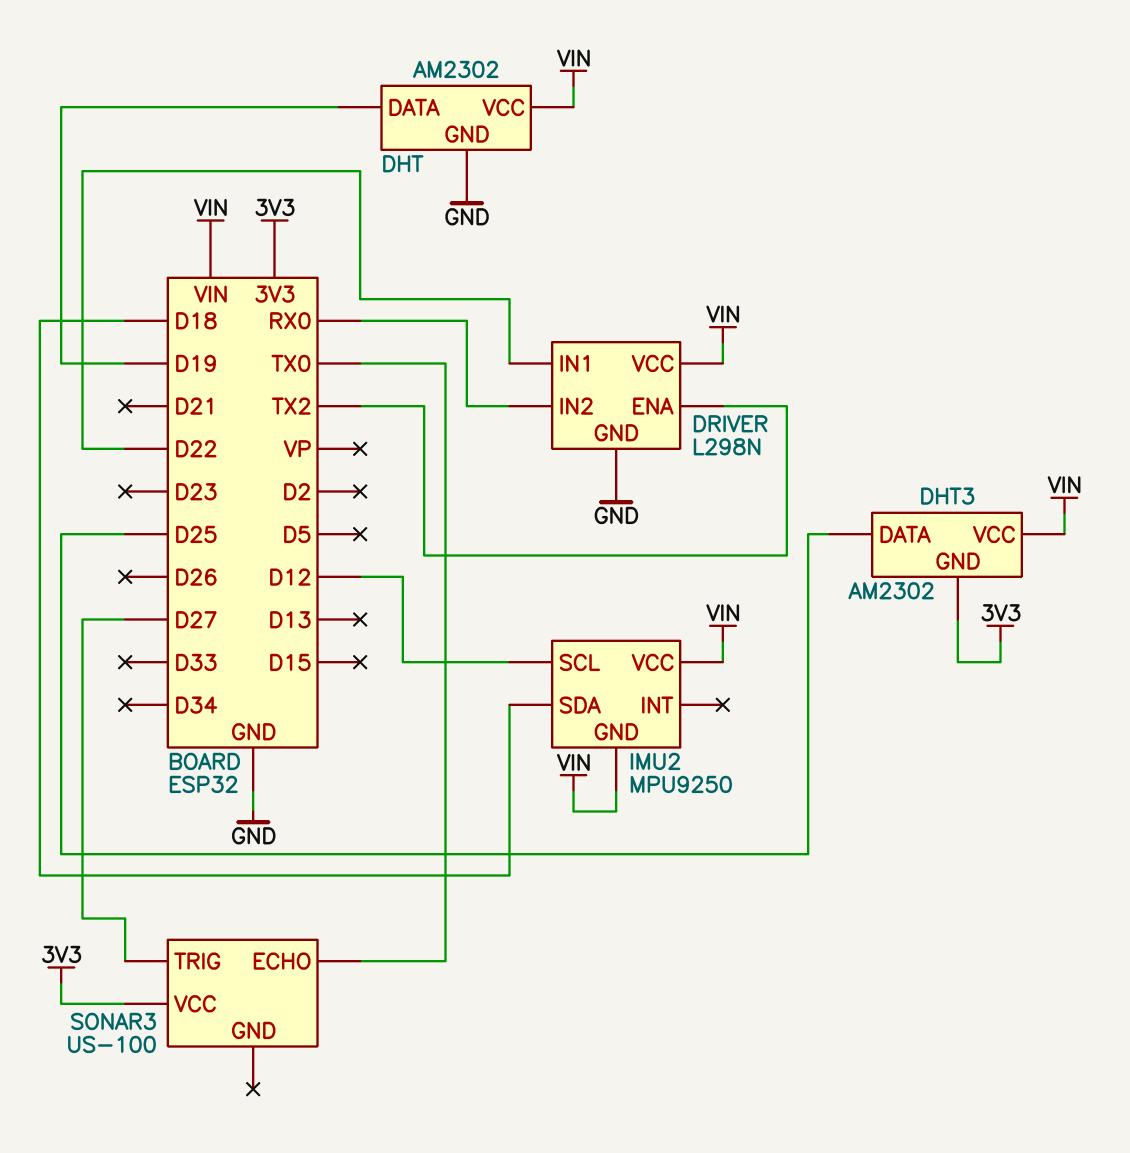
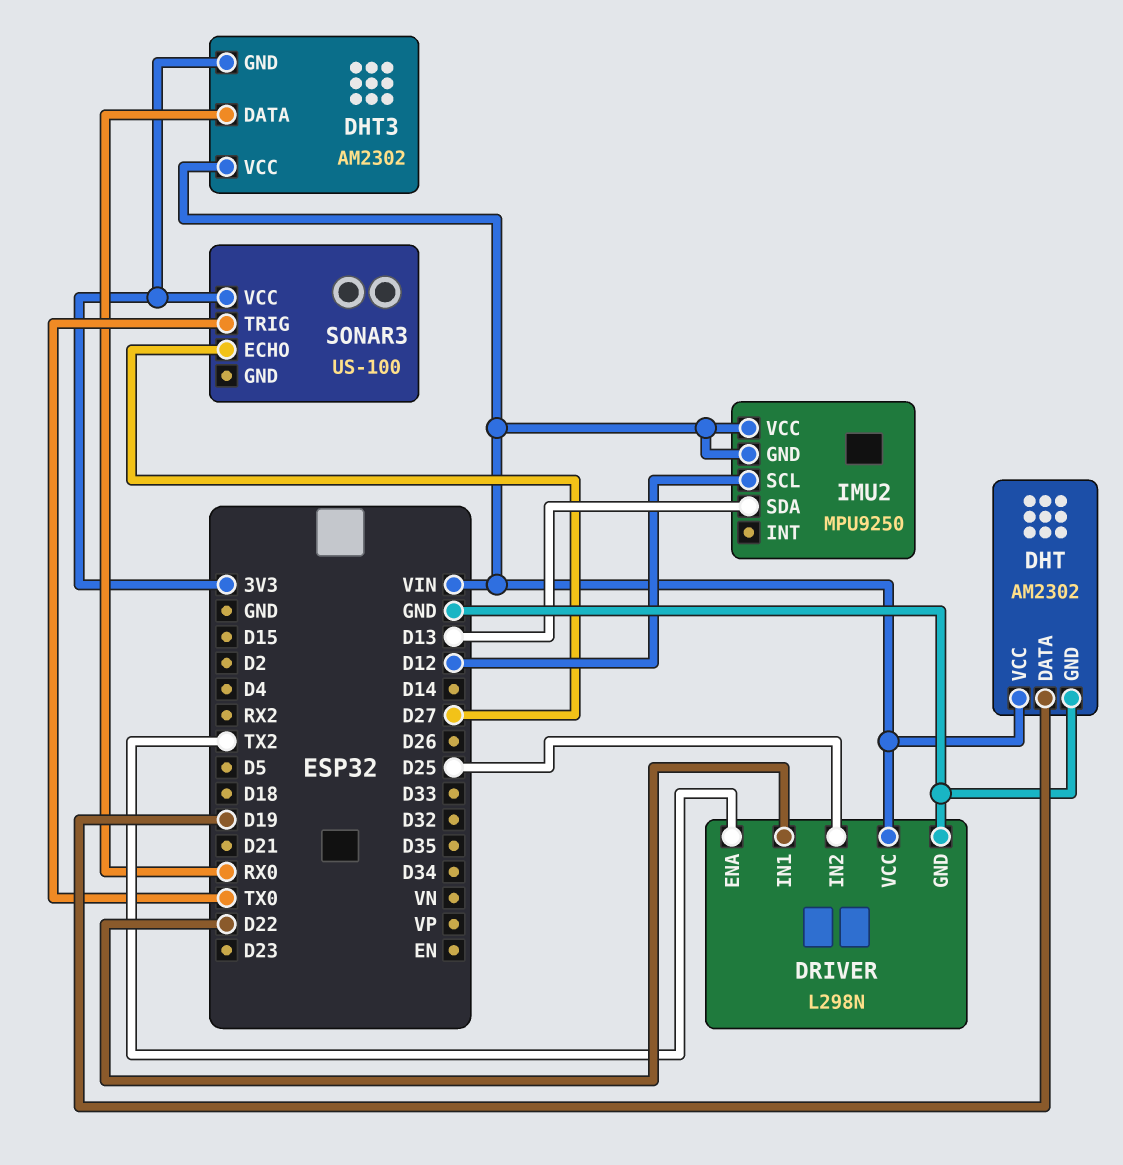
DHT3 pin DATA: D25 -> RX0
DRIVER pin IN2: RX0 -> D25
IMU2 pin SDA: D18 -> D13
SONAR3 pin ECHO: TX0 -> D27
SONAR3 pin TRIG: D27 -> TX0

